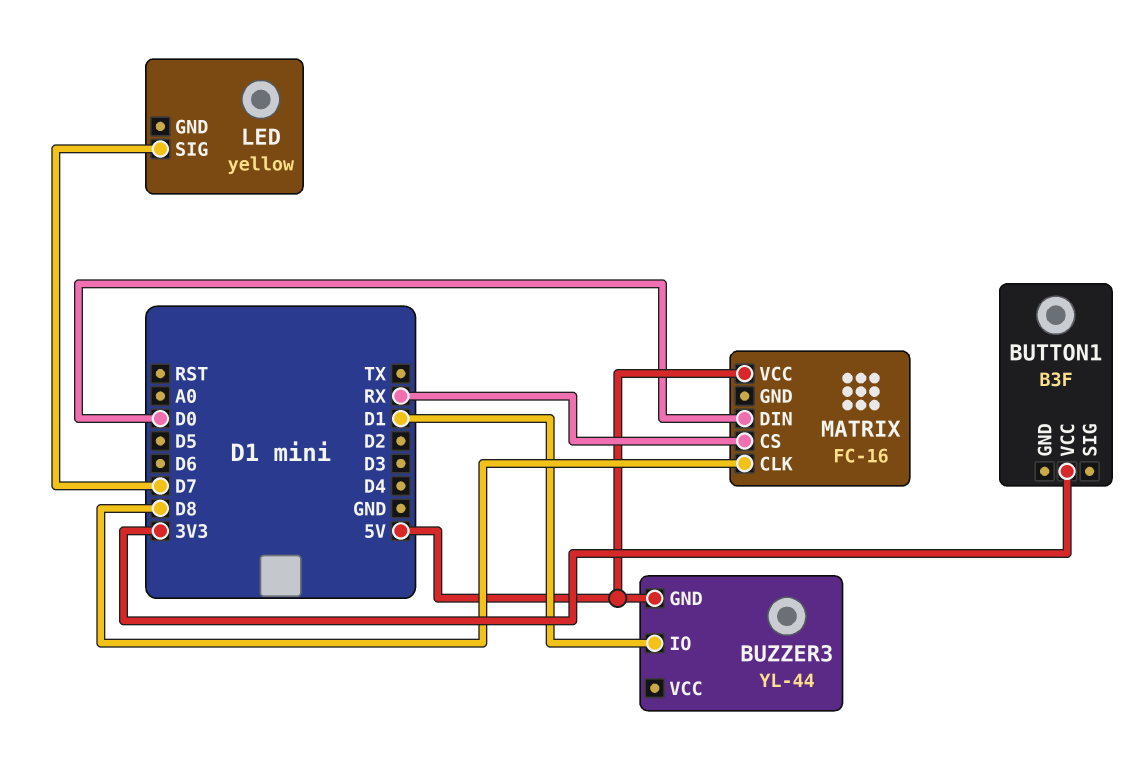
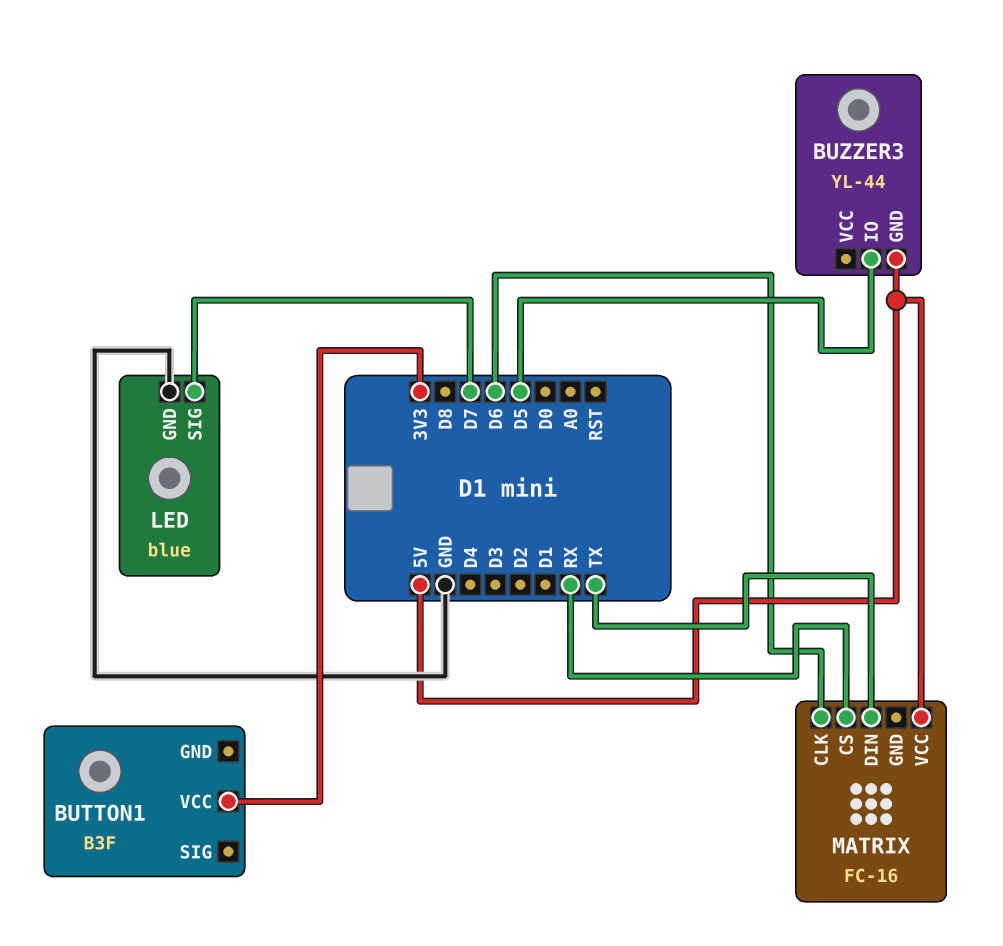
BUZZER3 pin IO: D1 -> D5
LED: yellow -> blue
LED pin GND: none -> GND
MATRIX pin CLK: D8 -> D6
MATRIX pin DIN: D0 -> TX

